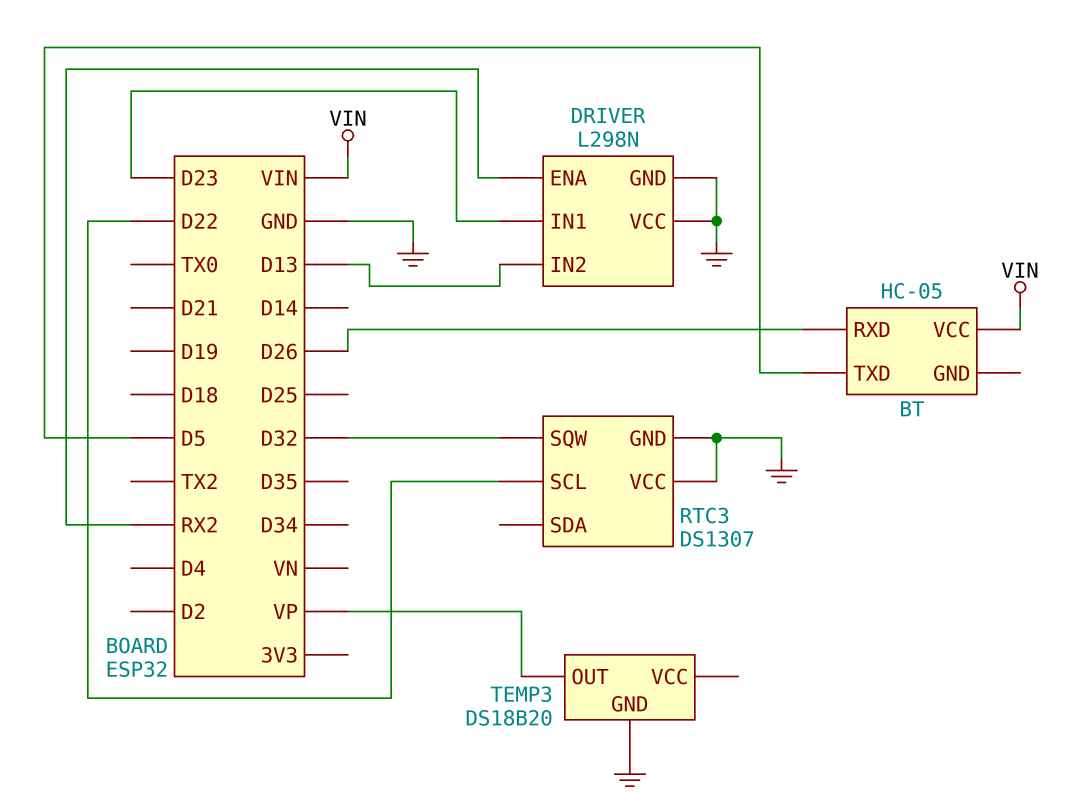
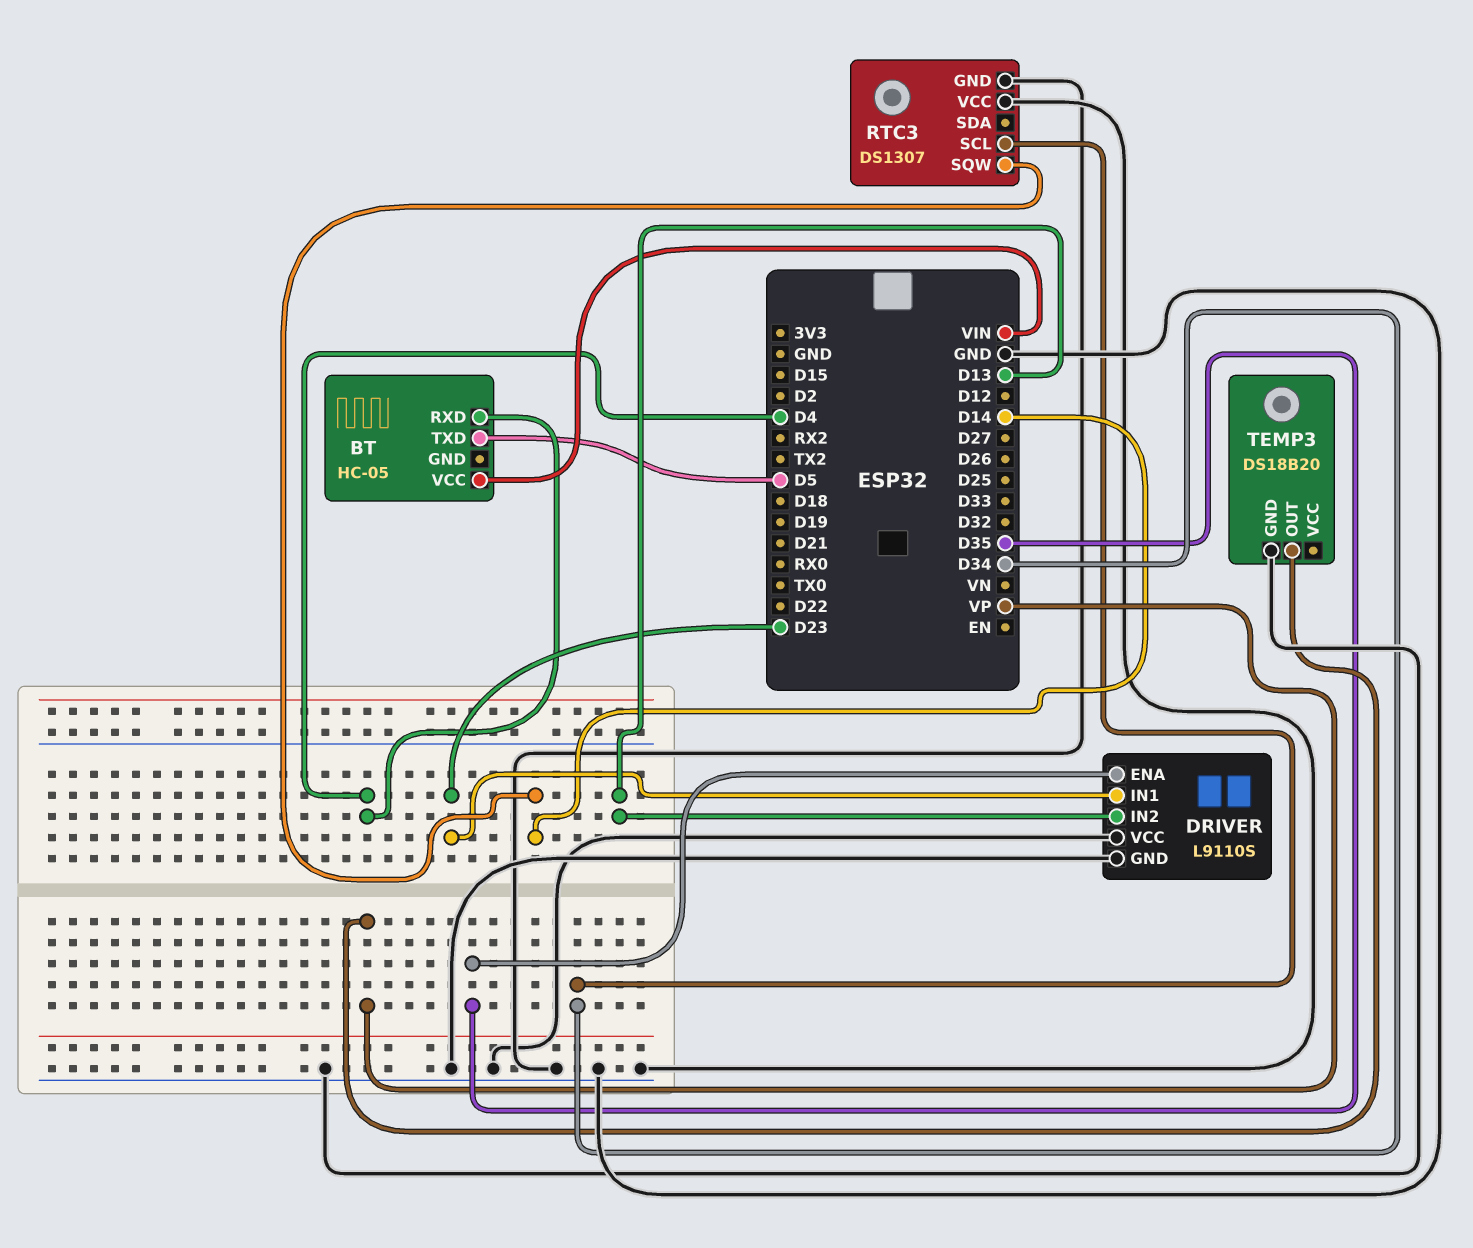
BT pin RXD: D26 -> D4
DRIVER: L298N -> L9110S
DRIVER pin ENA: RX2 -> D35
RTC3 pin SCL: D22 -> D34
RTC3 pin SQW: D32 -> D14

